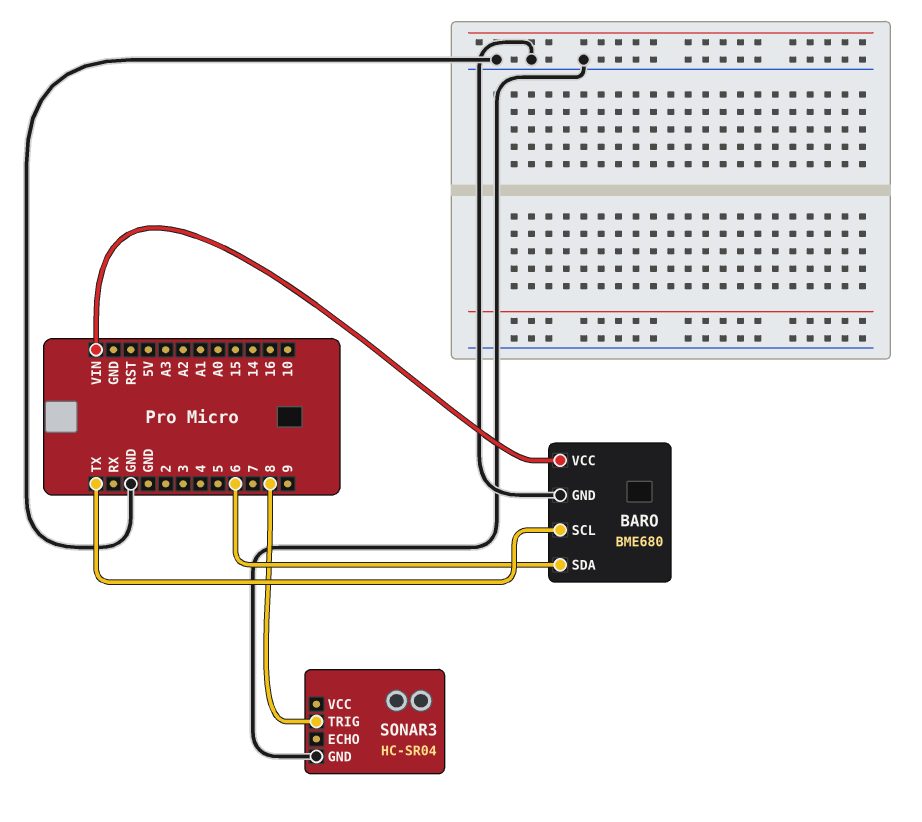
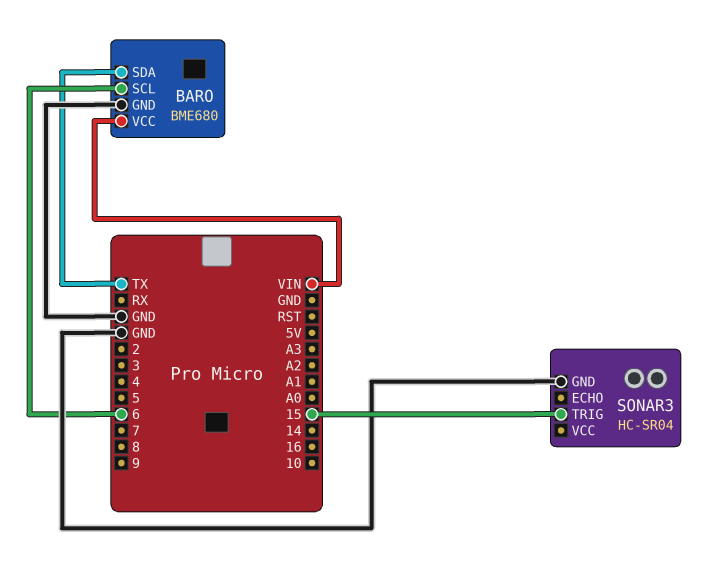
BARO pin SCL: TX -> 6
BARO pin SDA: 6 -> TX
SONAR3 pin TRIG: 8 -> 15

